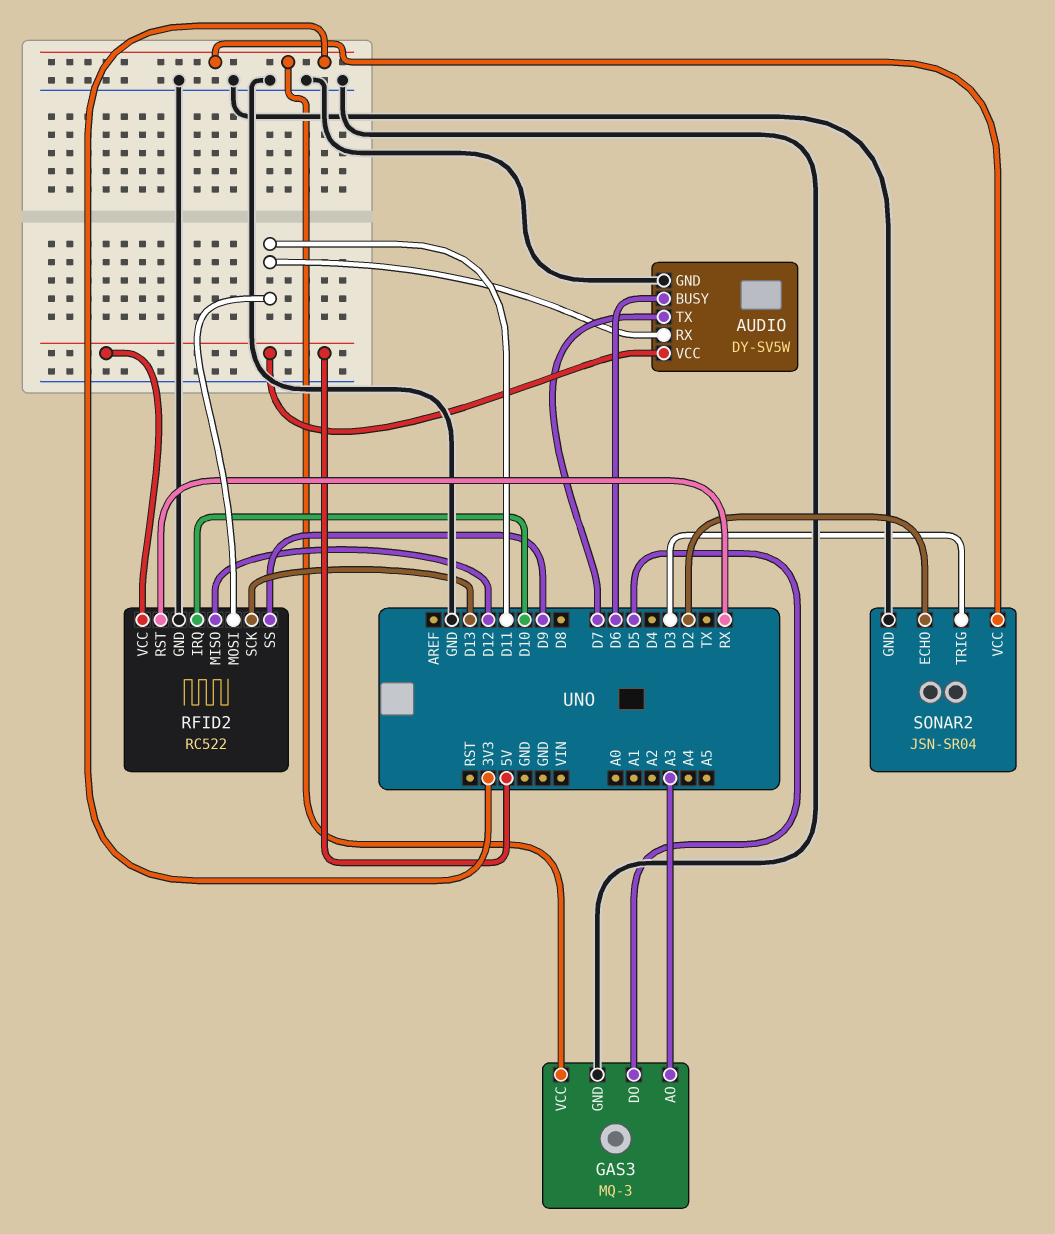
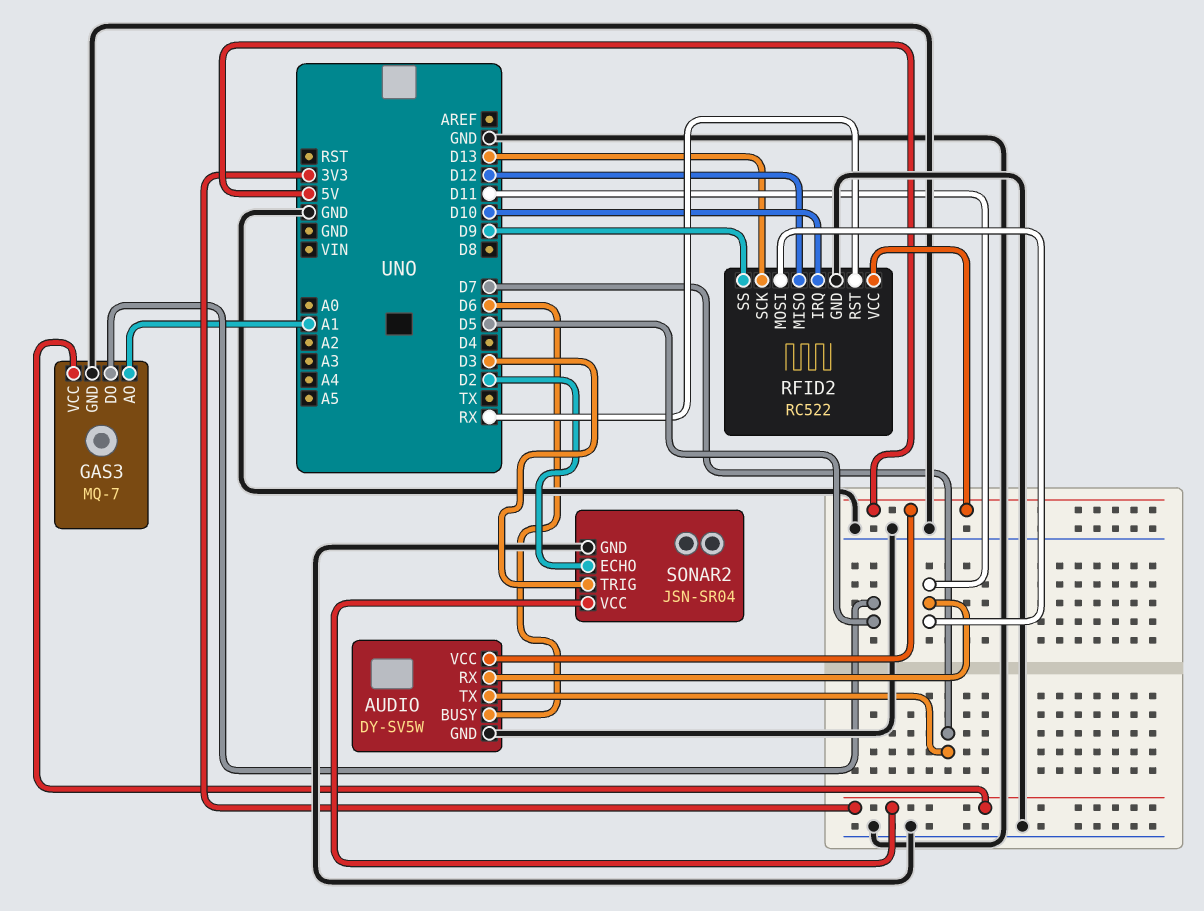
GAS3: MQ-3 -> MQ-7
GAS3 pin AO: A3 -> A1

